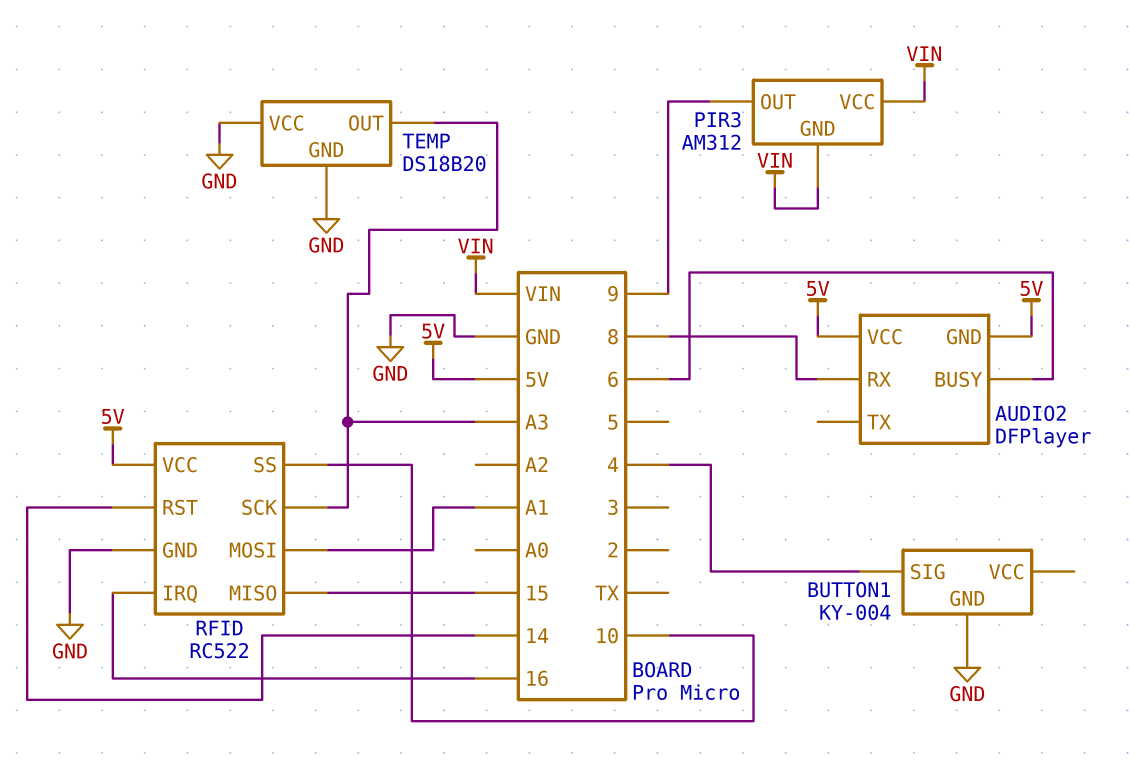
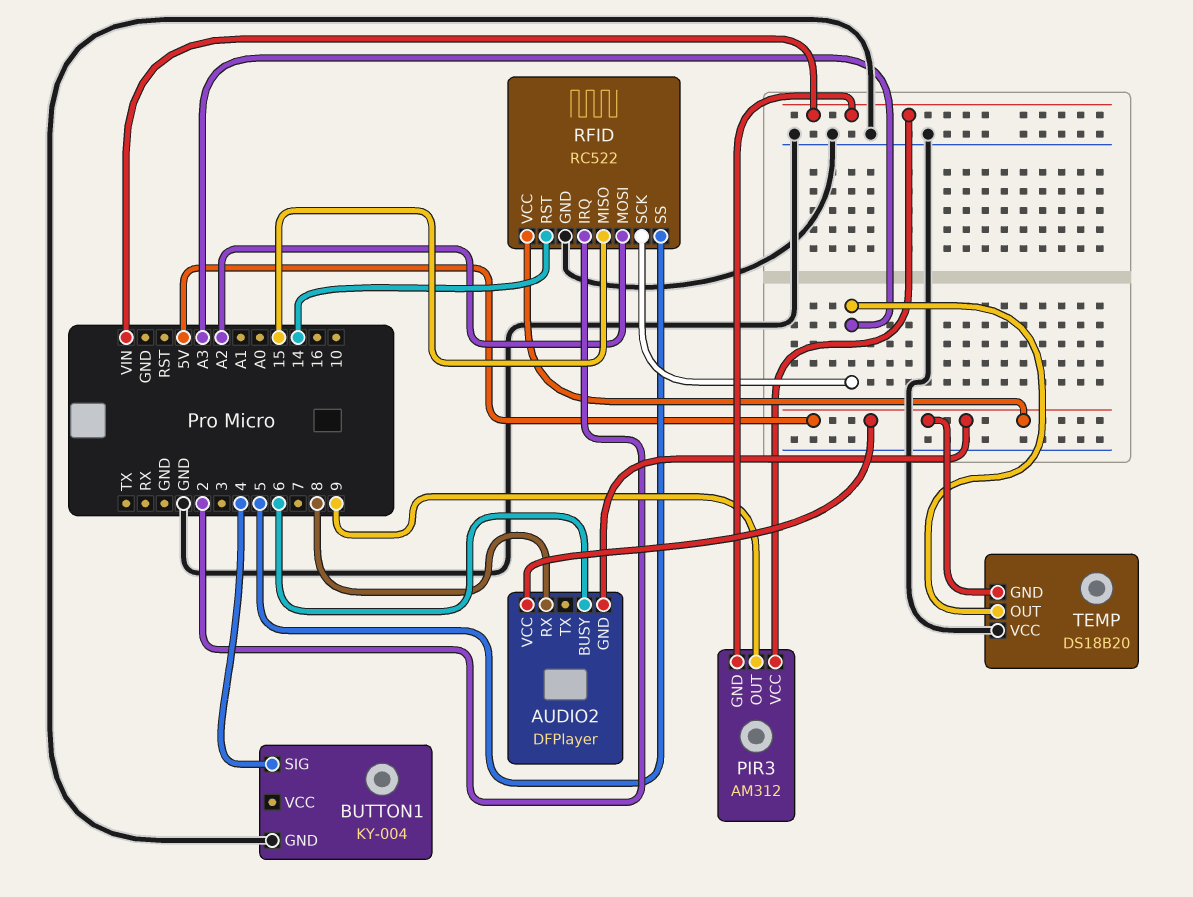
RFID pin IRQ: 16 -> 2
RFID pin MOSI: A1 -> A2
RFID pin SS: 10 -> 5
TEMP pin GND: GND -> 5V

